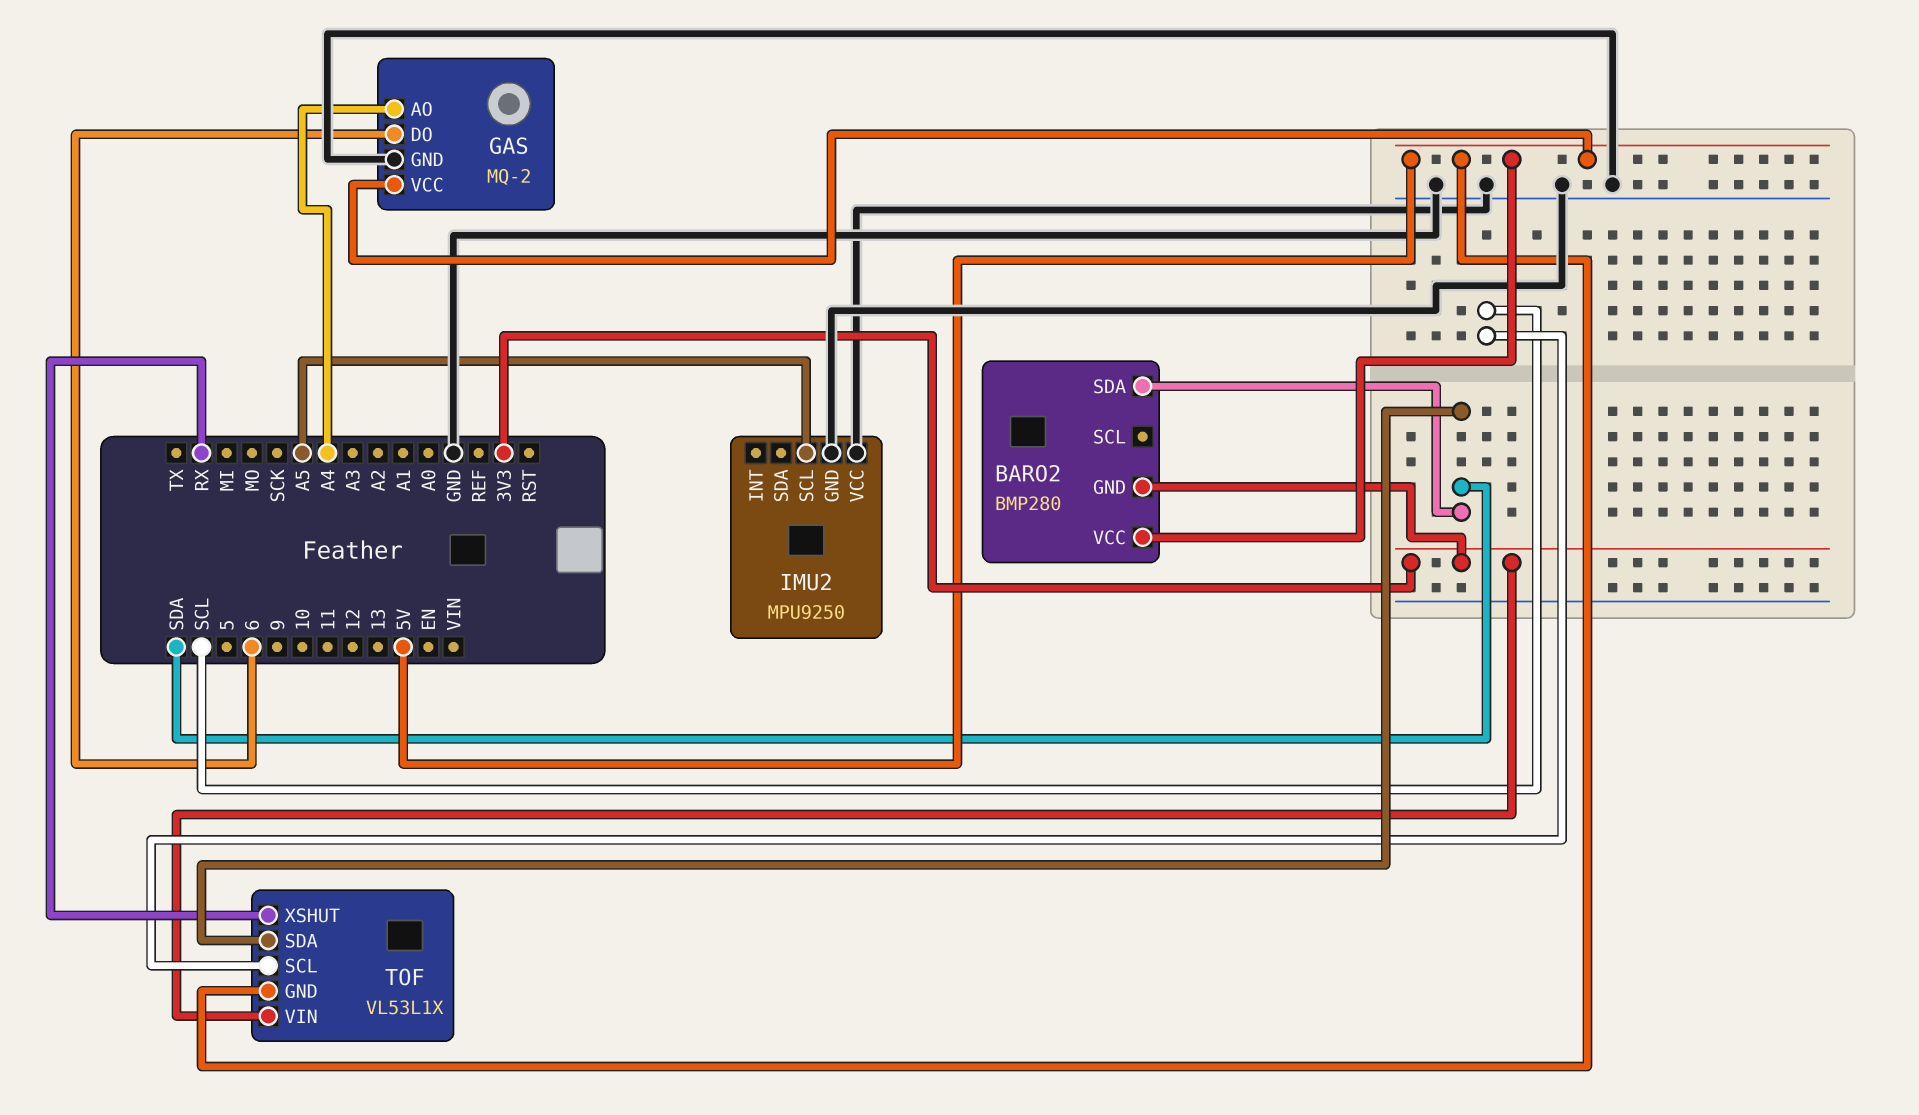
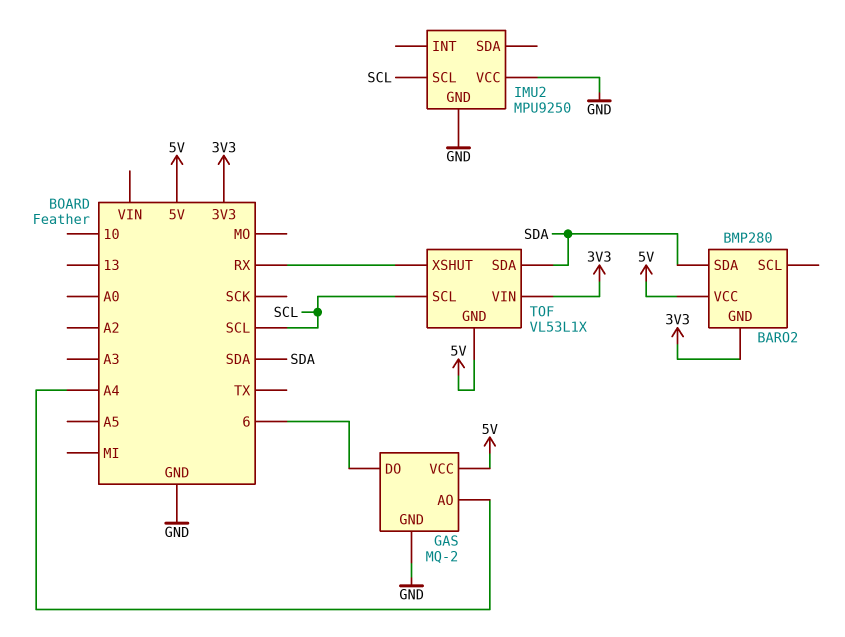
IMU2 pin SCL: A5 -> SCL

